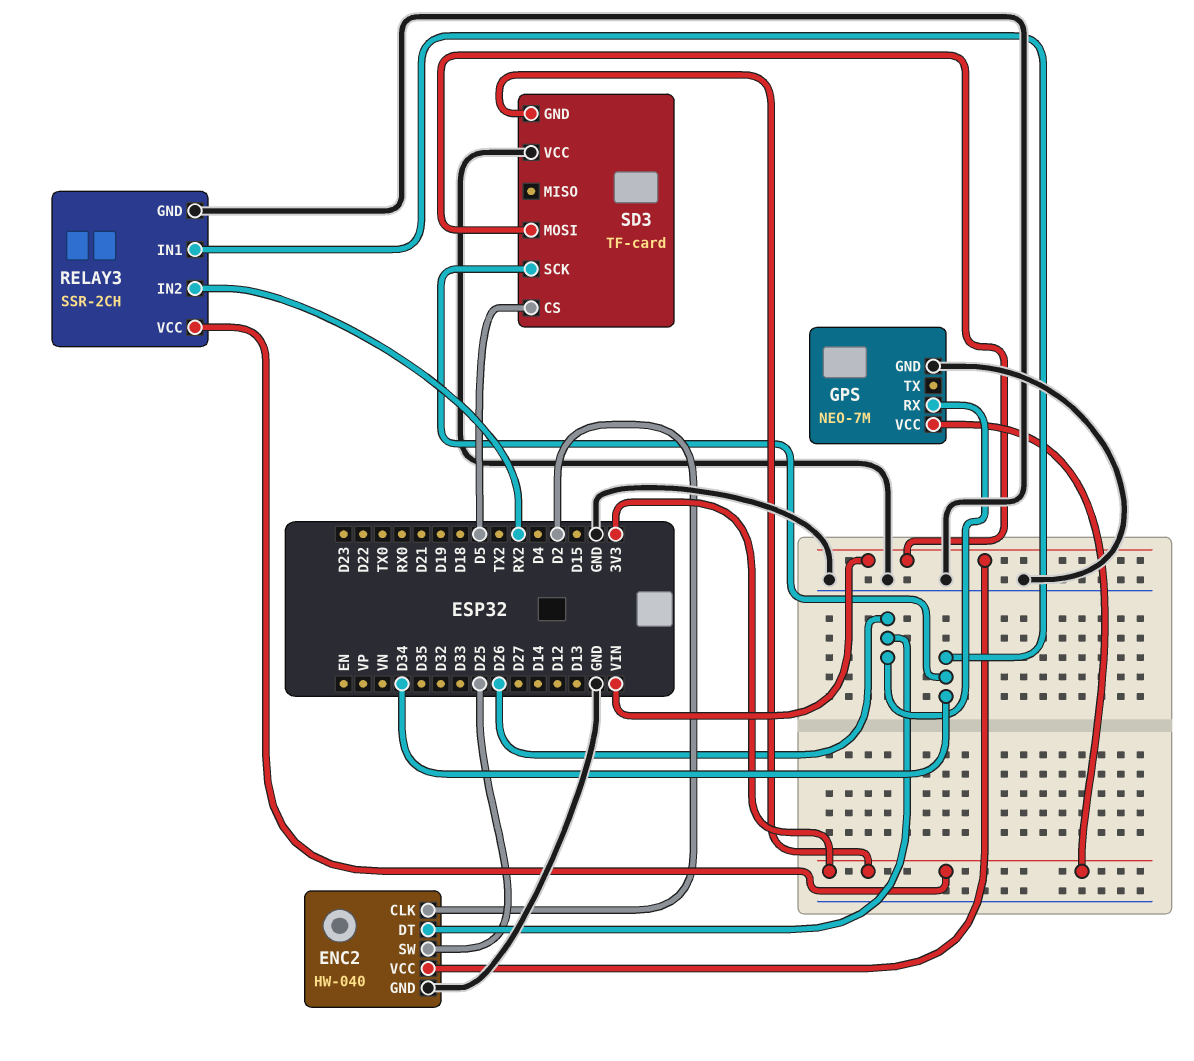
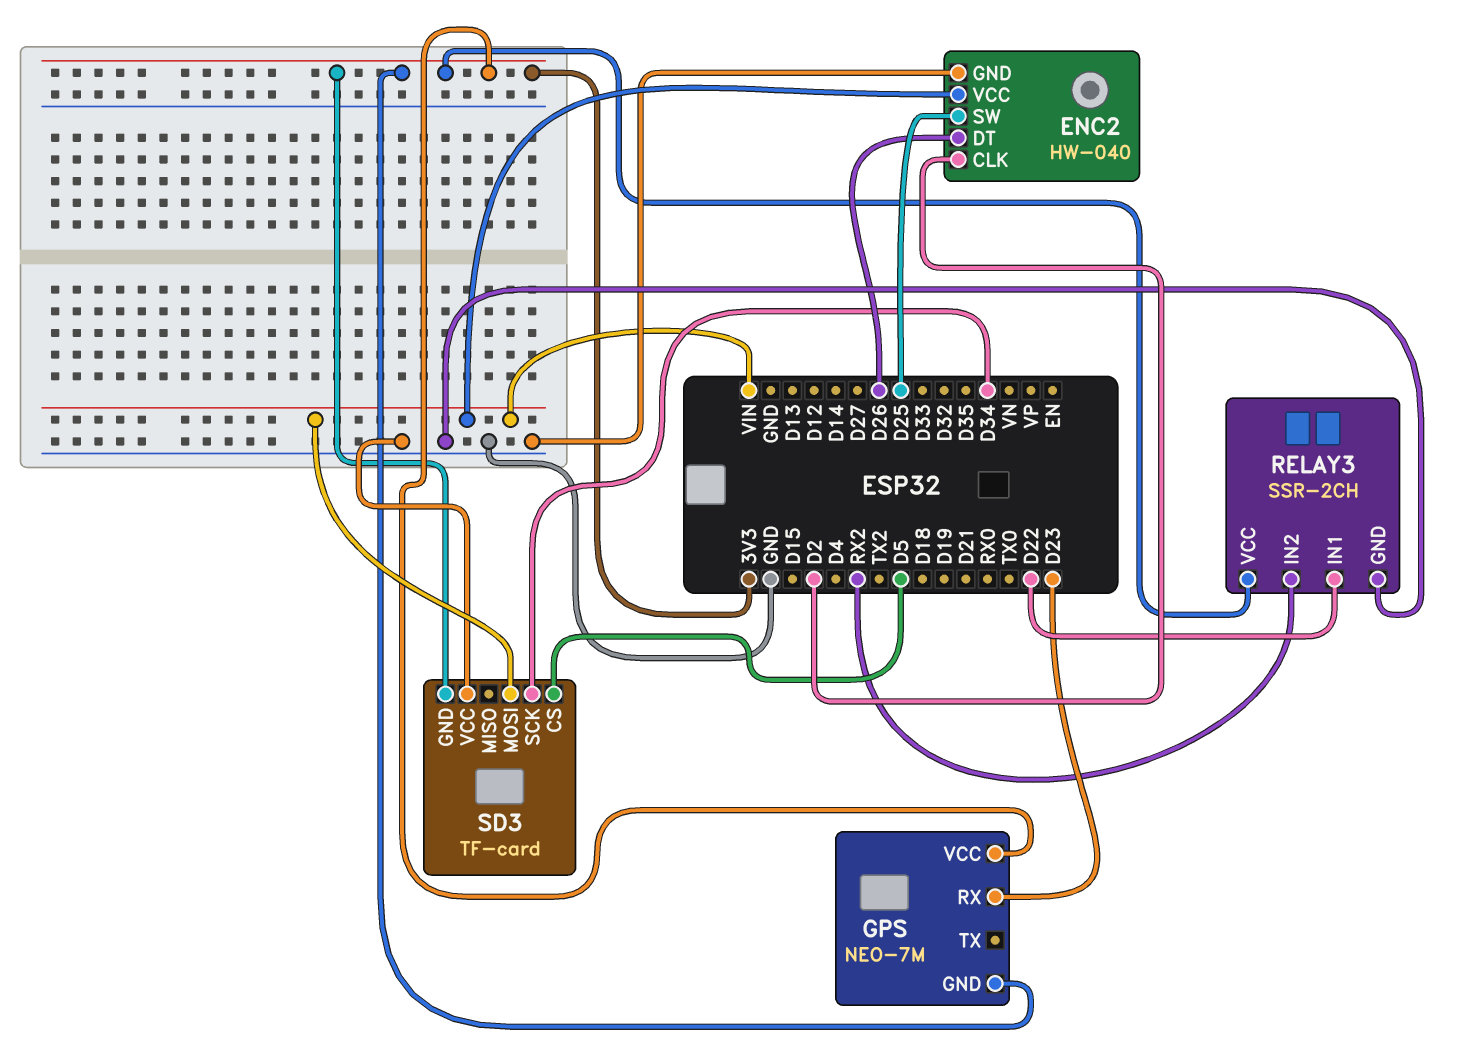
GPS pin GND: GND -> 3V3
GPS pin RX: D26 -> D23
RELAY3 pin IN1: D34 -> D22

